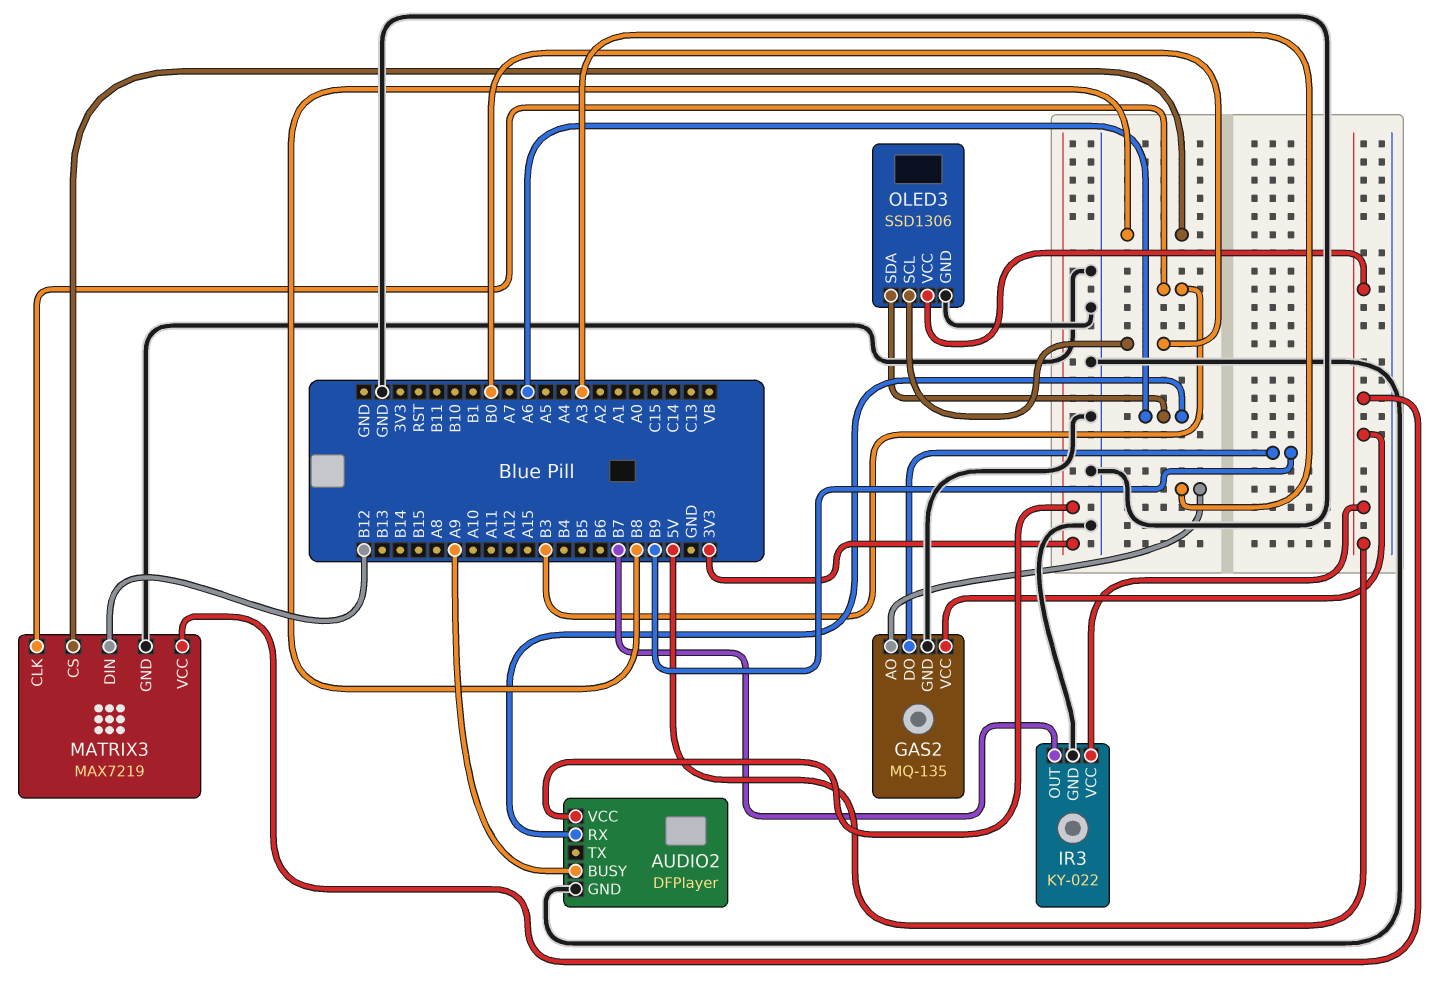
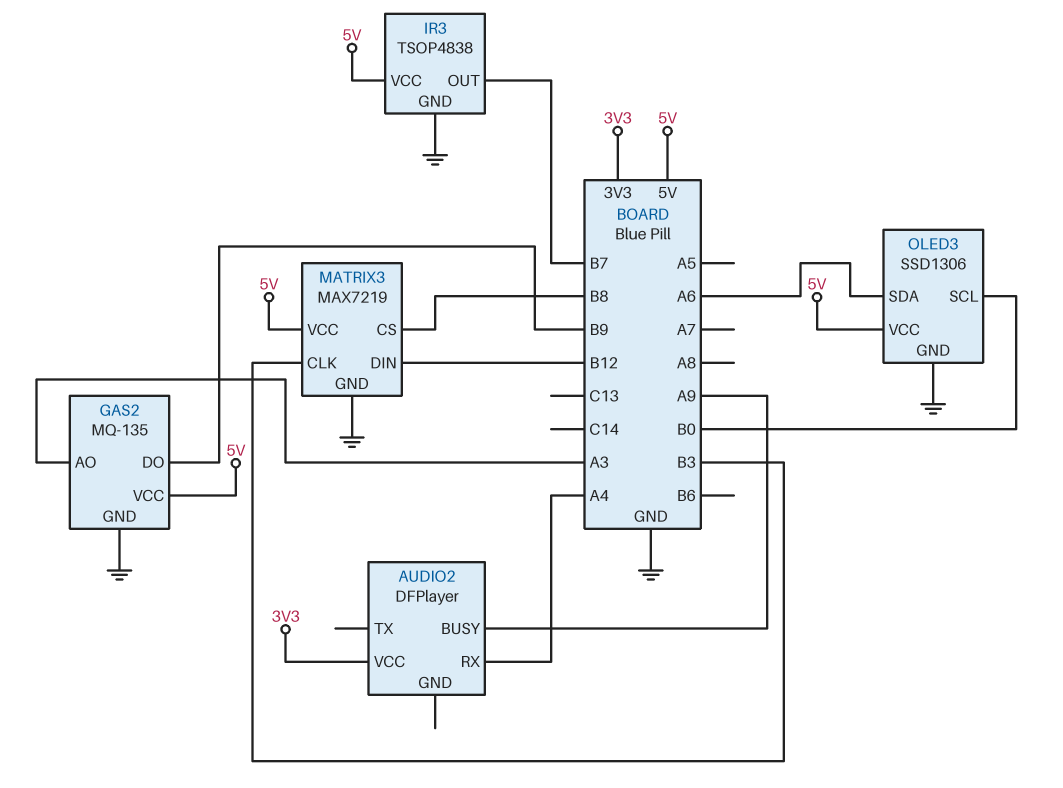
AUDIO2 pin GND: GND -> none
AUDIO2 pin RX: A6 -> A4
IR3: KY-022 -> TSOP4838

